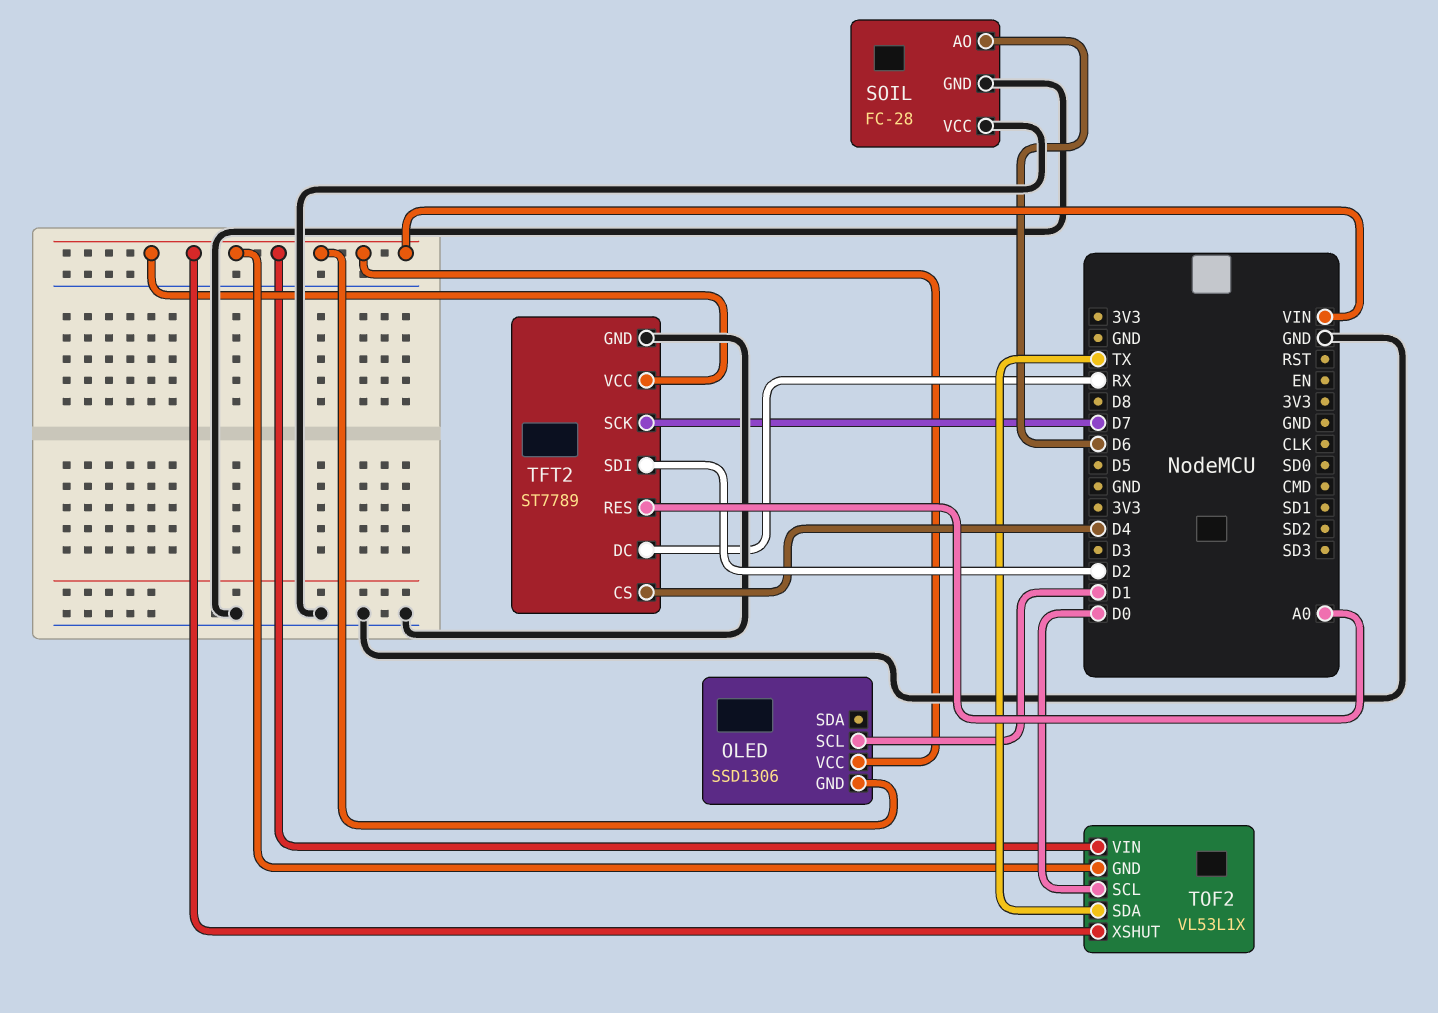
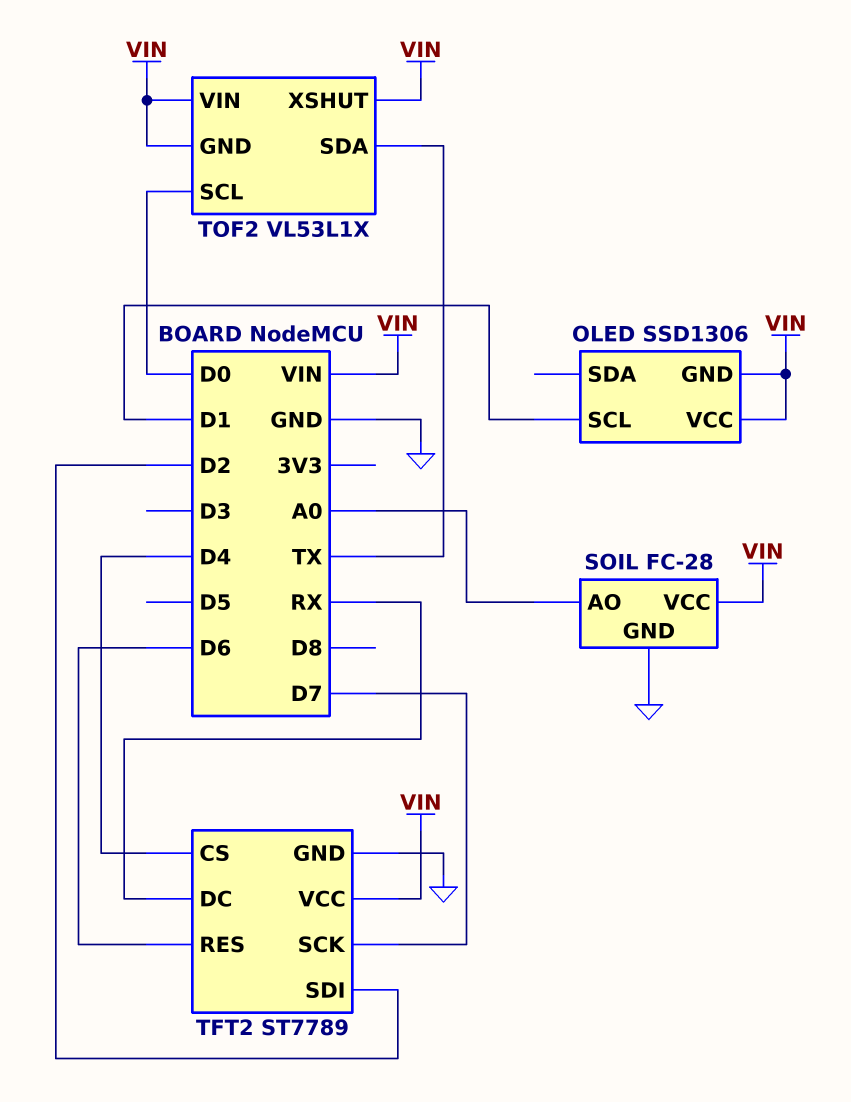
SOIL pin AO: D6 -> A0
SOIL pin VCC: GND -> VIN
TFT2 pin RES: A0 -> D6

